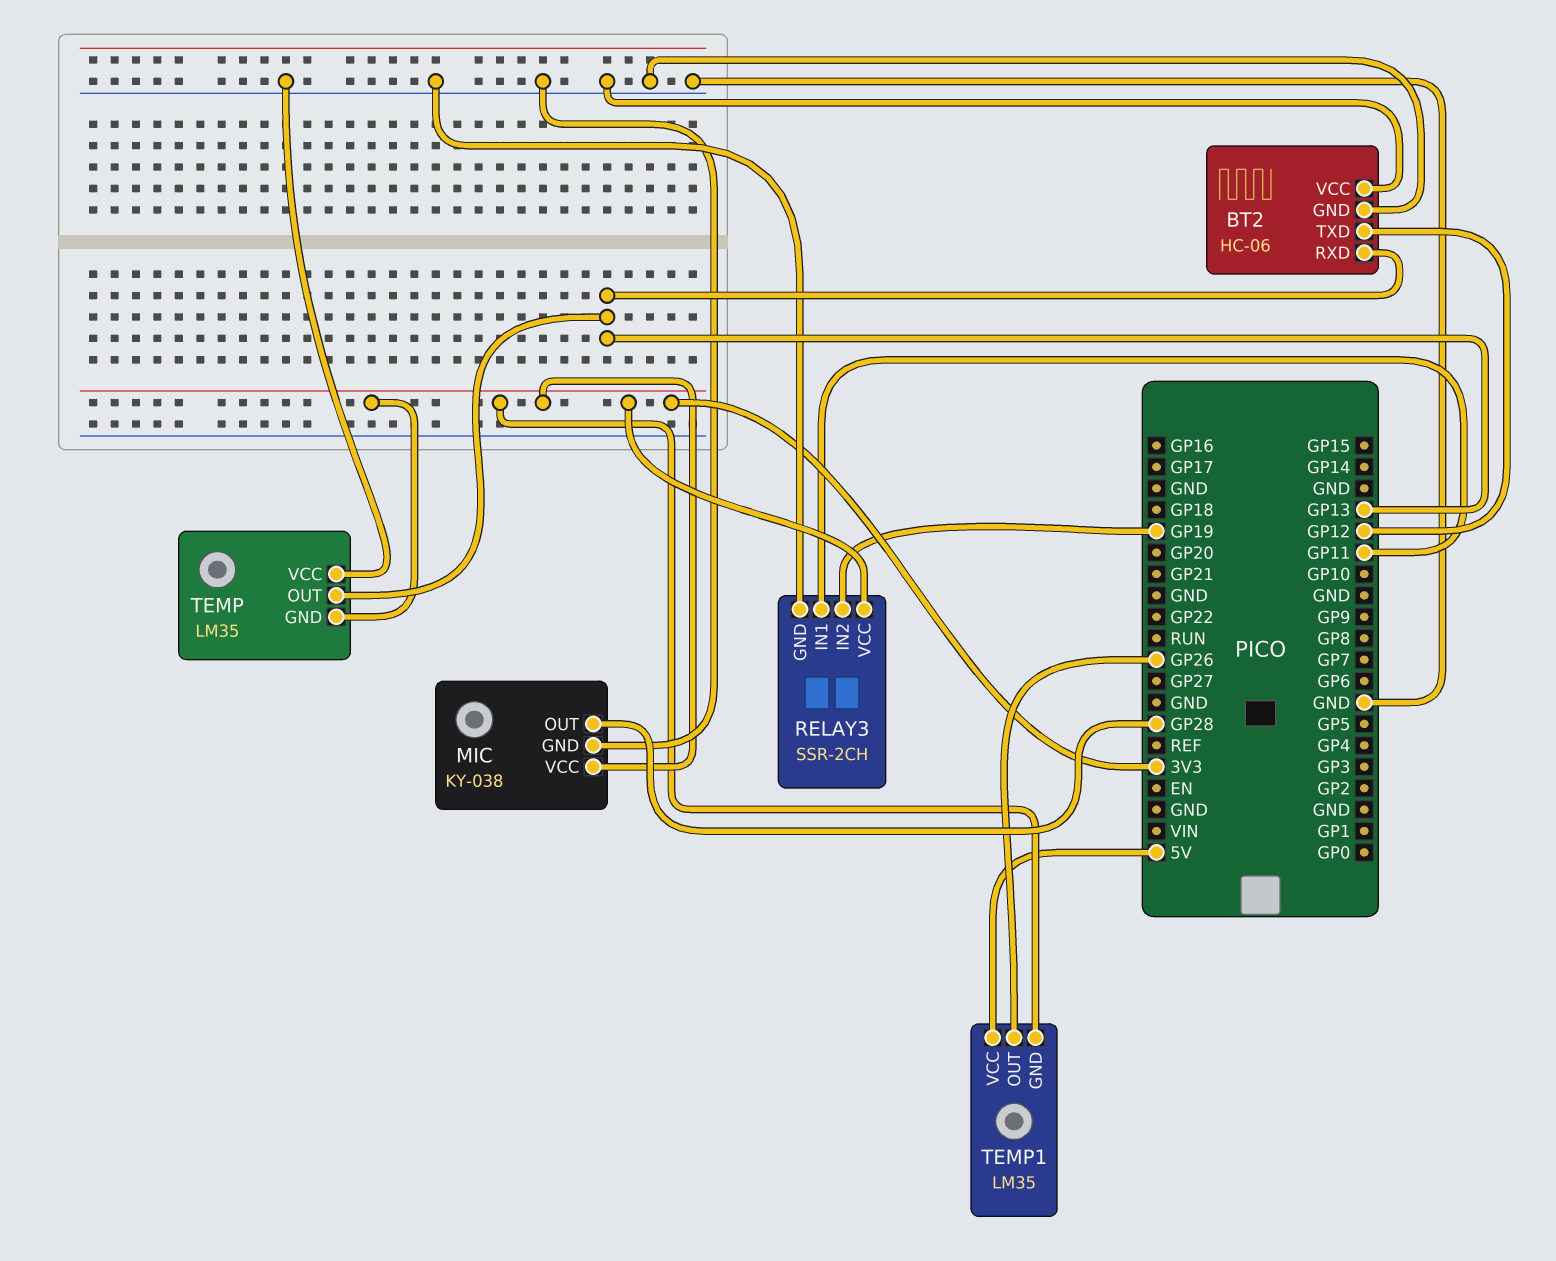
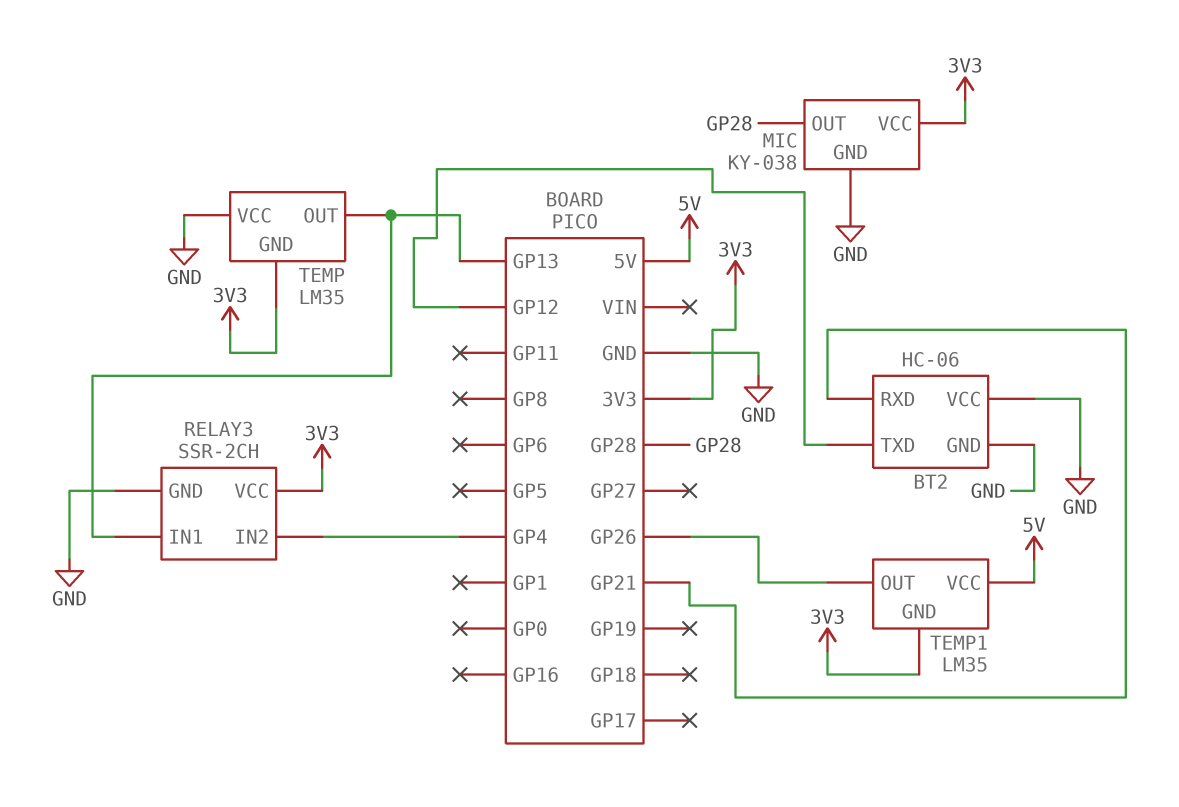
BT2 pin RXD: GP13 -> GP21
RELAY3 pin IN1: GP11 -> GP13
RELAY3 pin IN2: GP19 -> GP4

